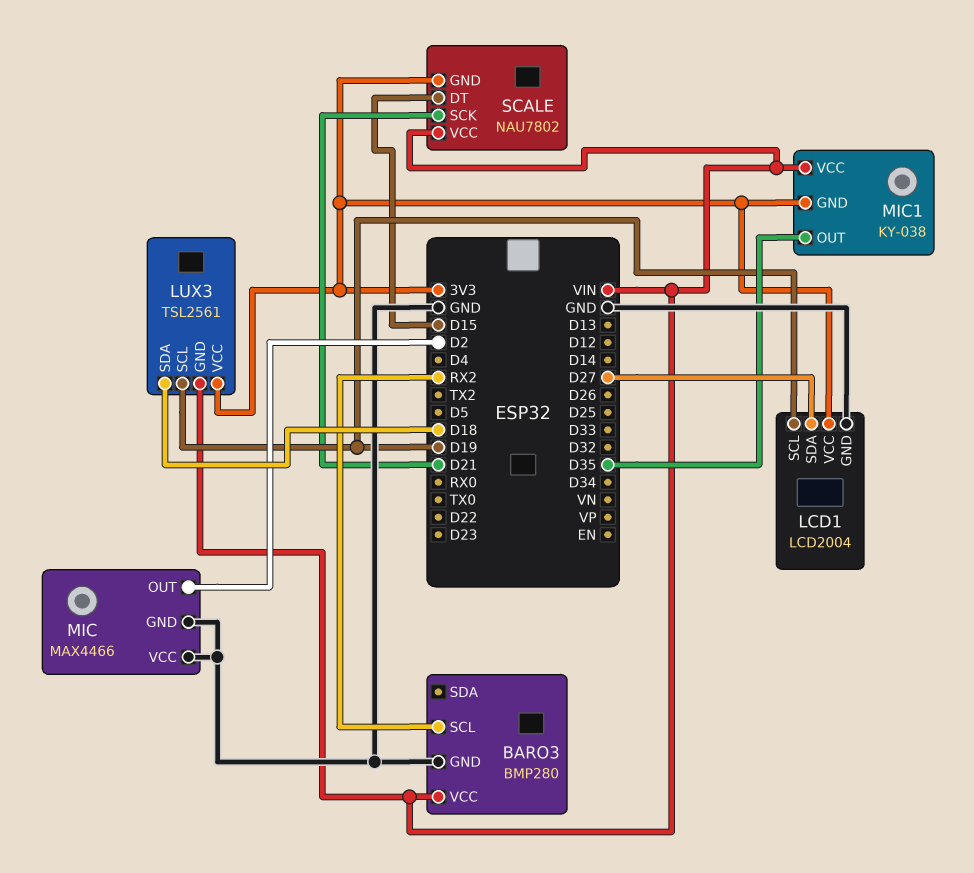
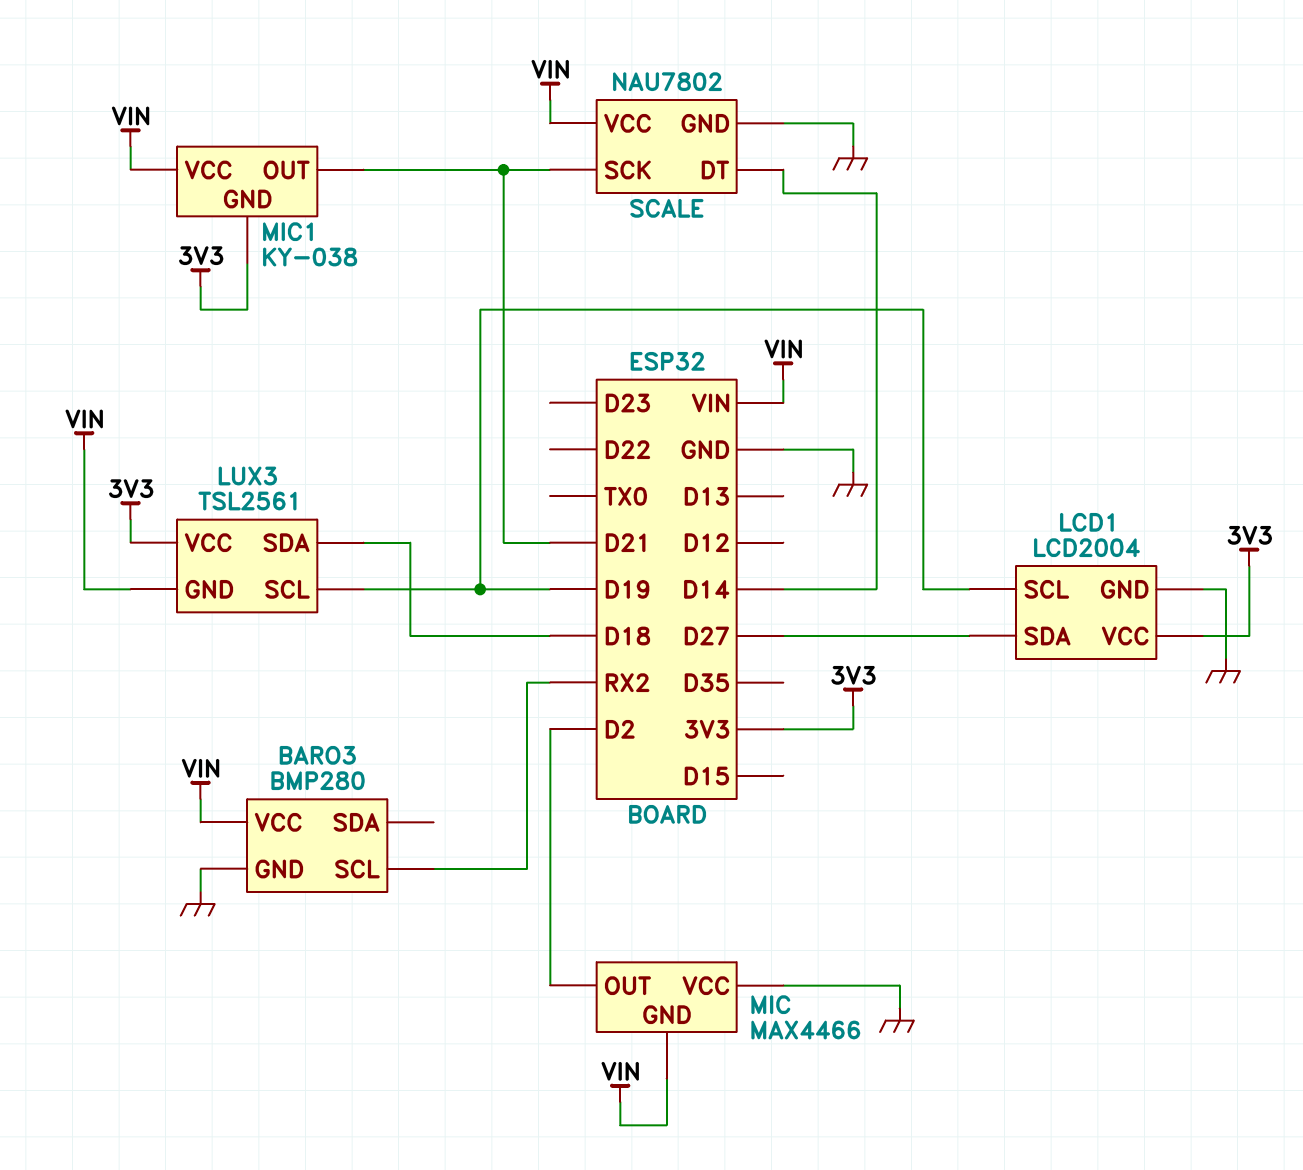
MIC pin GND: GND -> VIN
MIC1 pin OUT: D35 -> D21
SCALE pin DT: D15 -> D14
SCALE pin GND: 3V3 -> GND

